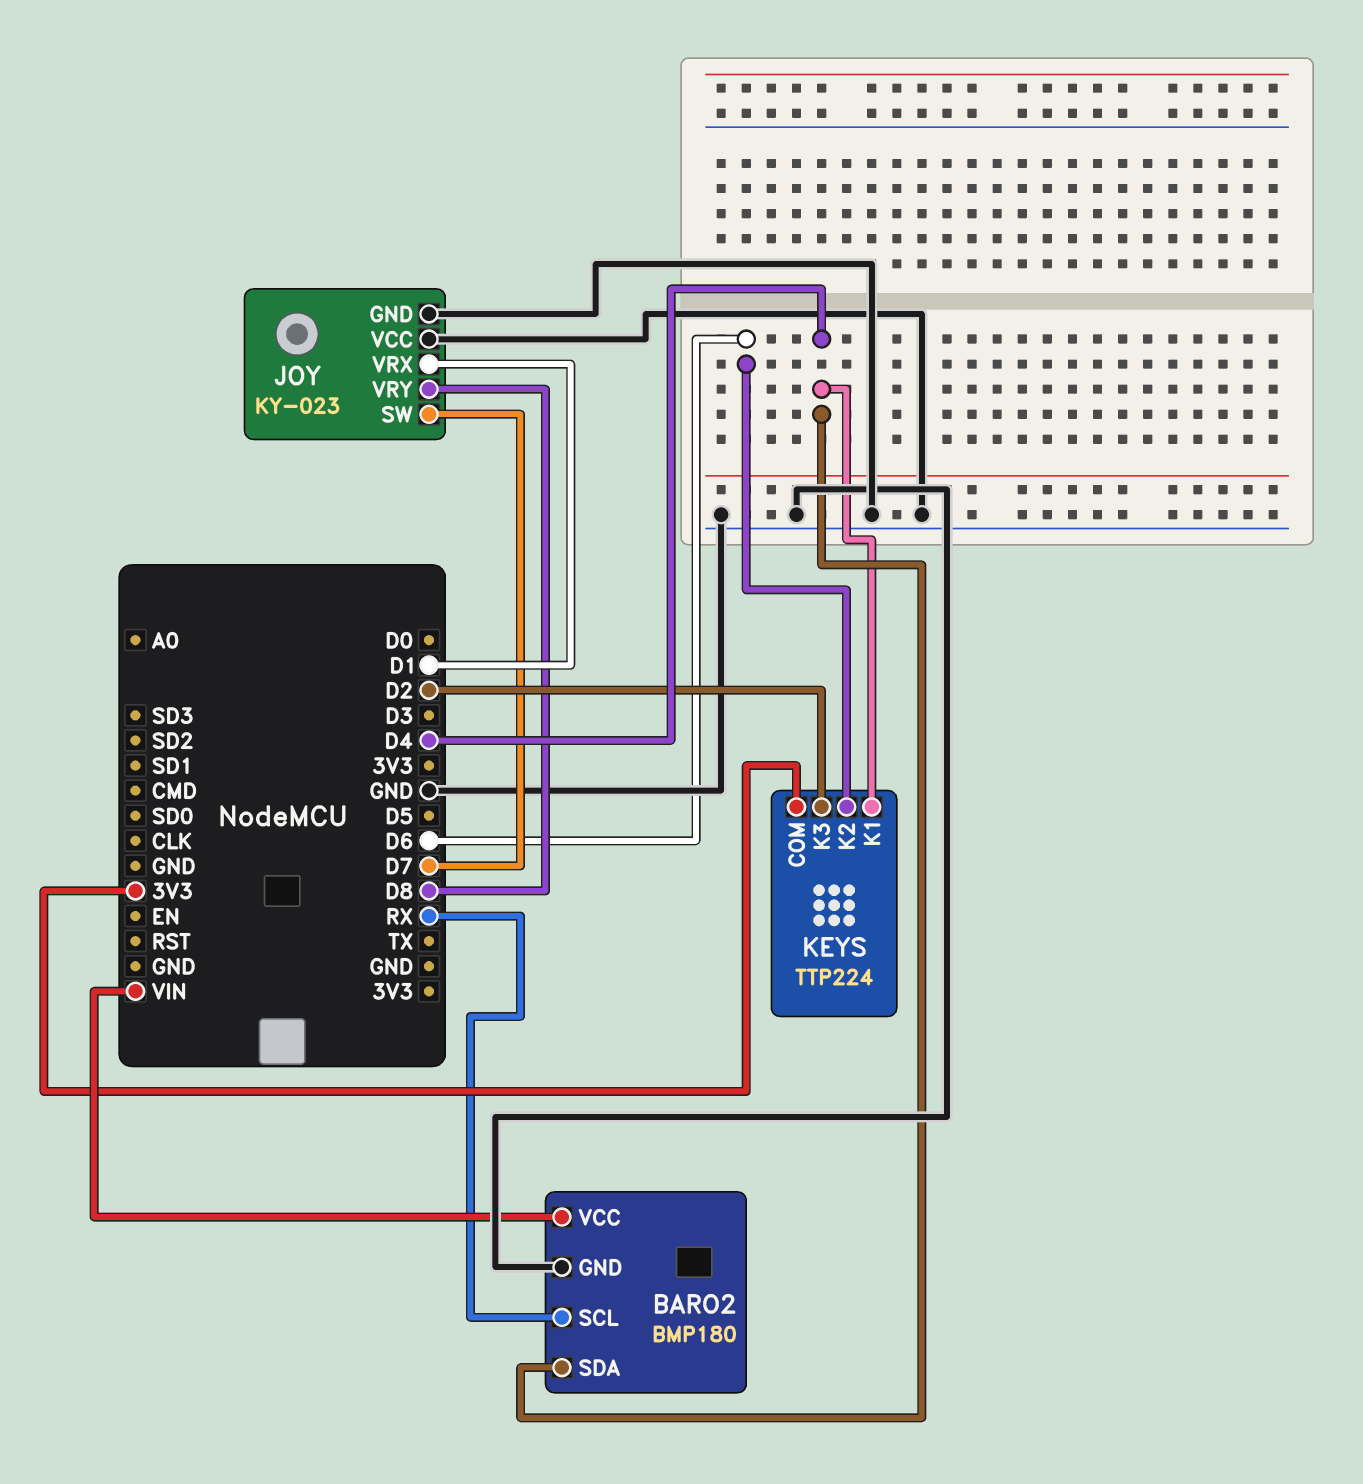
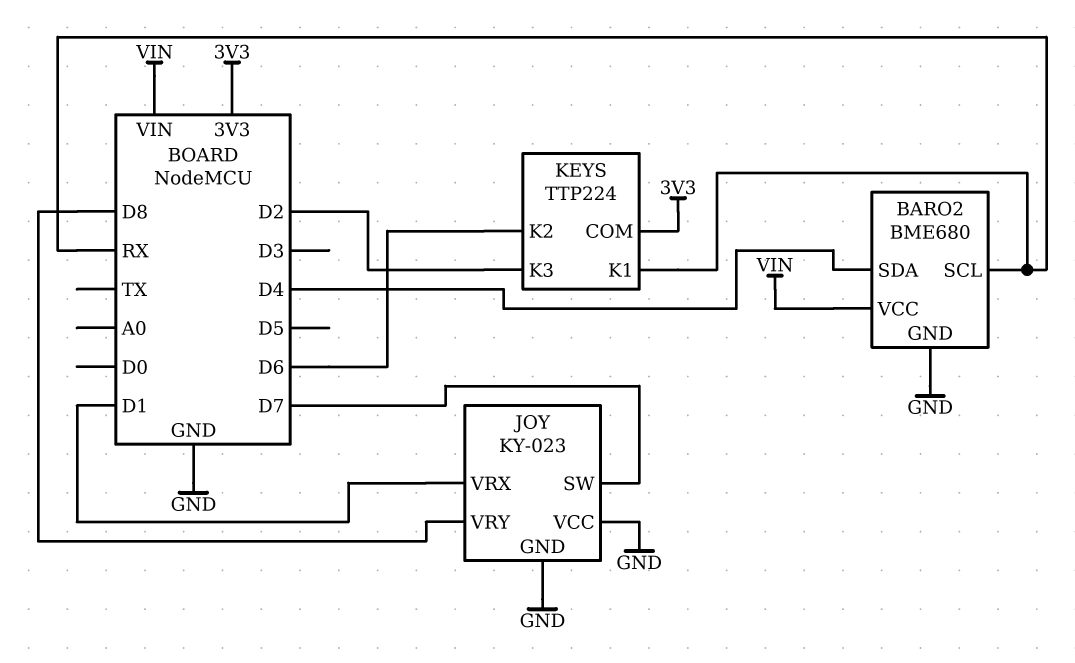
BARO2: BMP180 -> BME680
KEYS pin K1: D4 -> RX

